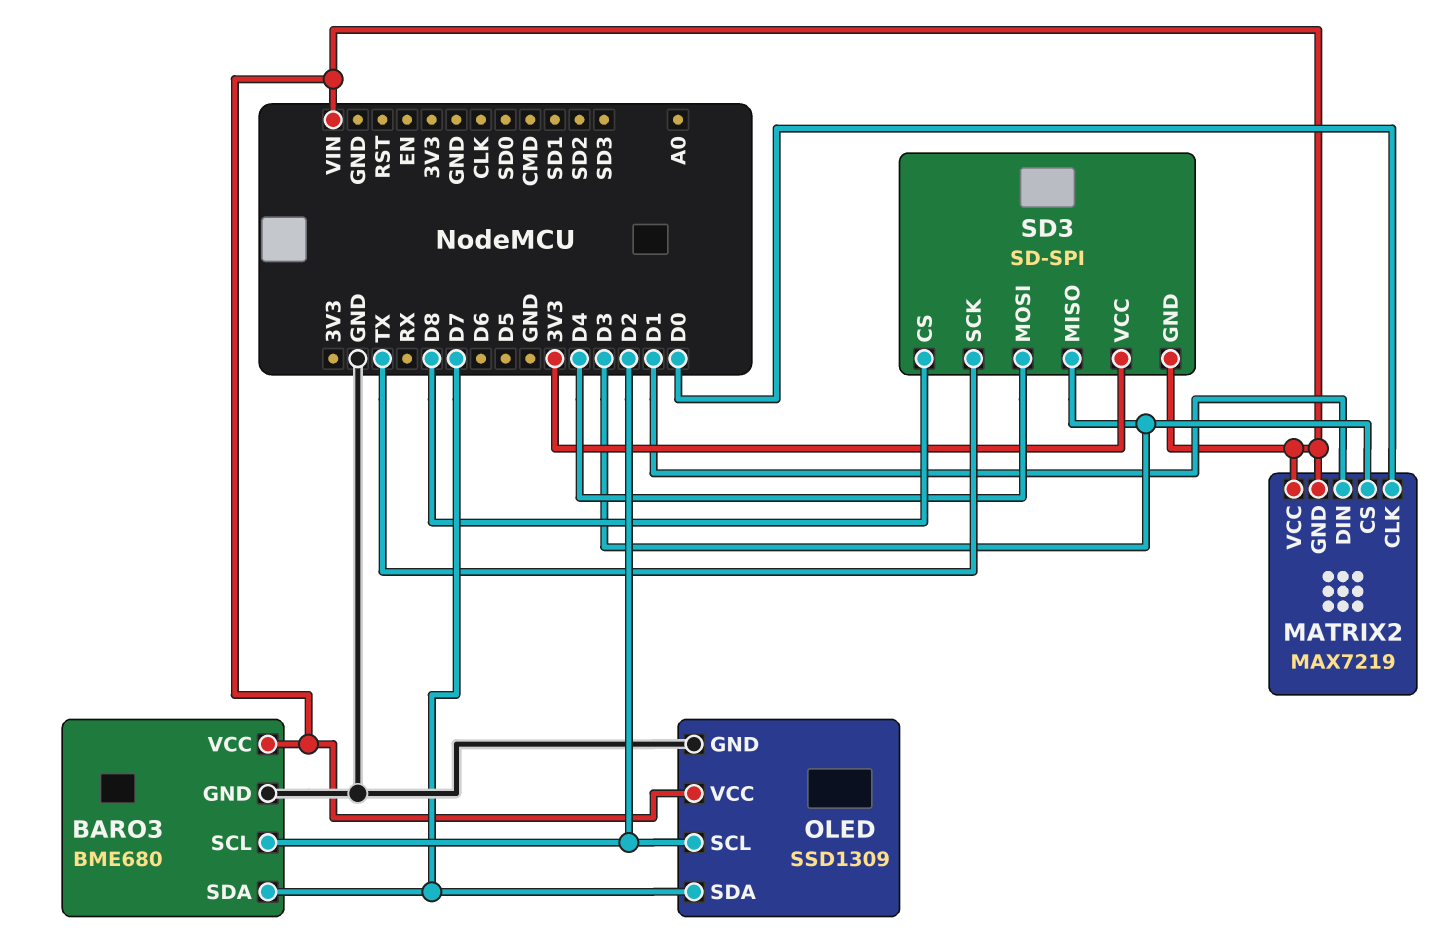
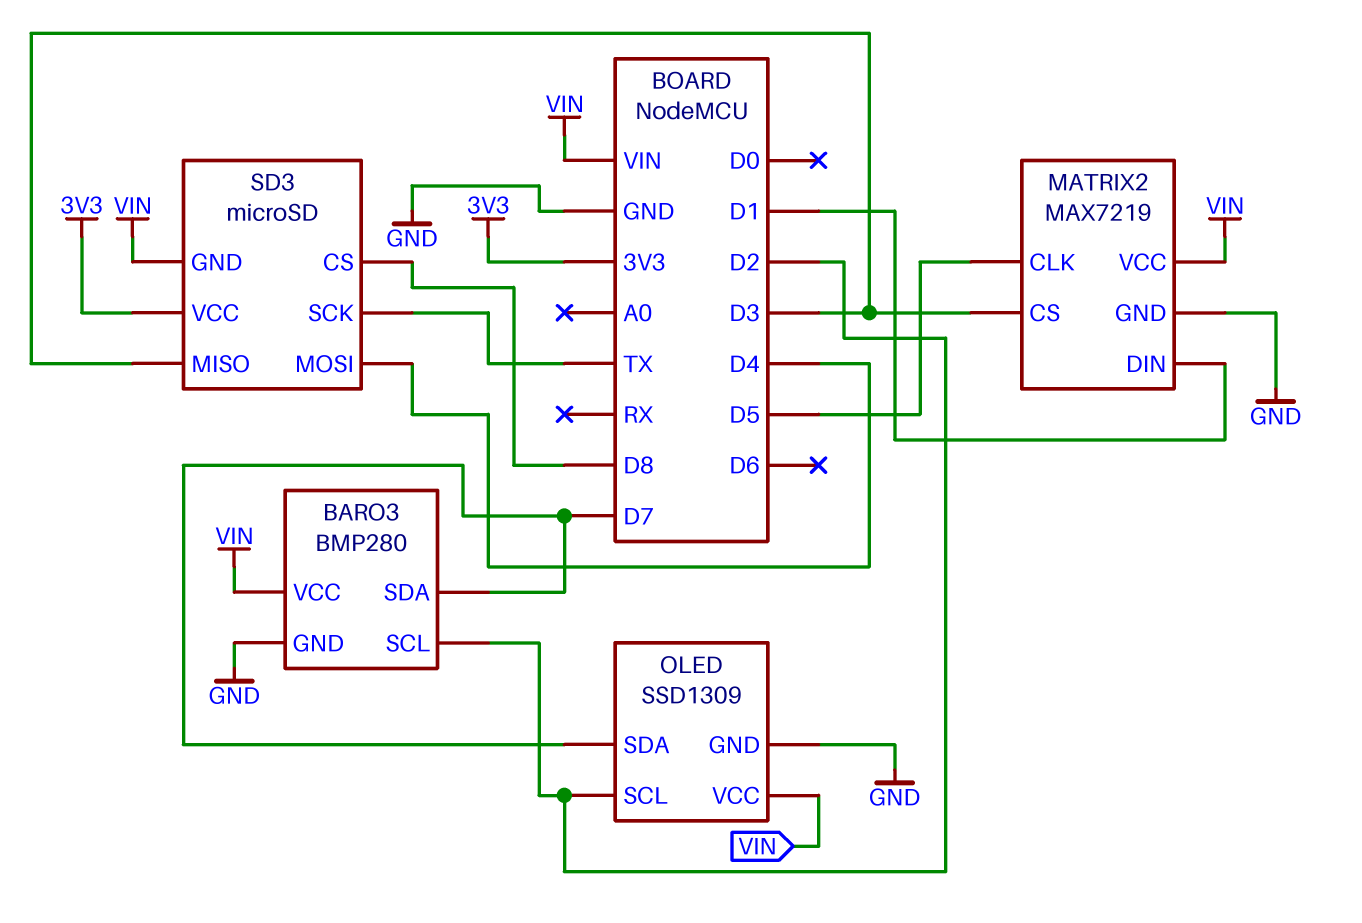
BARO3: BME680 -> BMP280
MATRIX2 pin CLK: D0 -> D5
MATRIX2 pin GND: VIN -> GND
SD3: SD-SPI -> microSD

